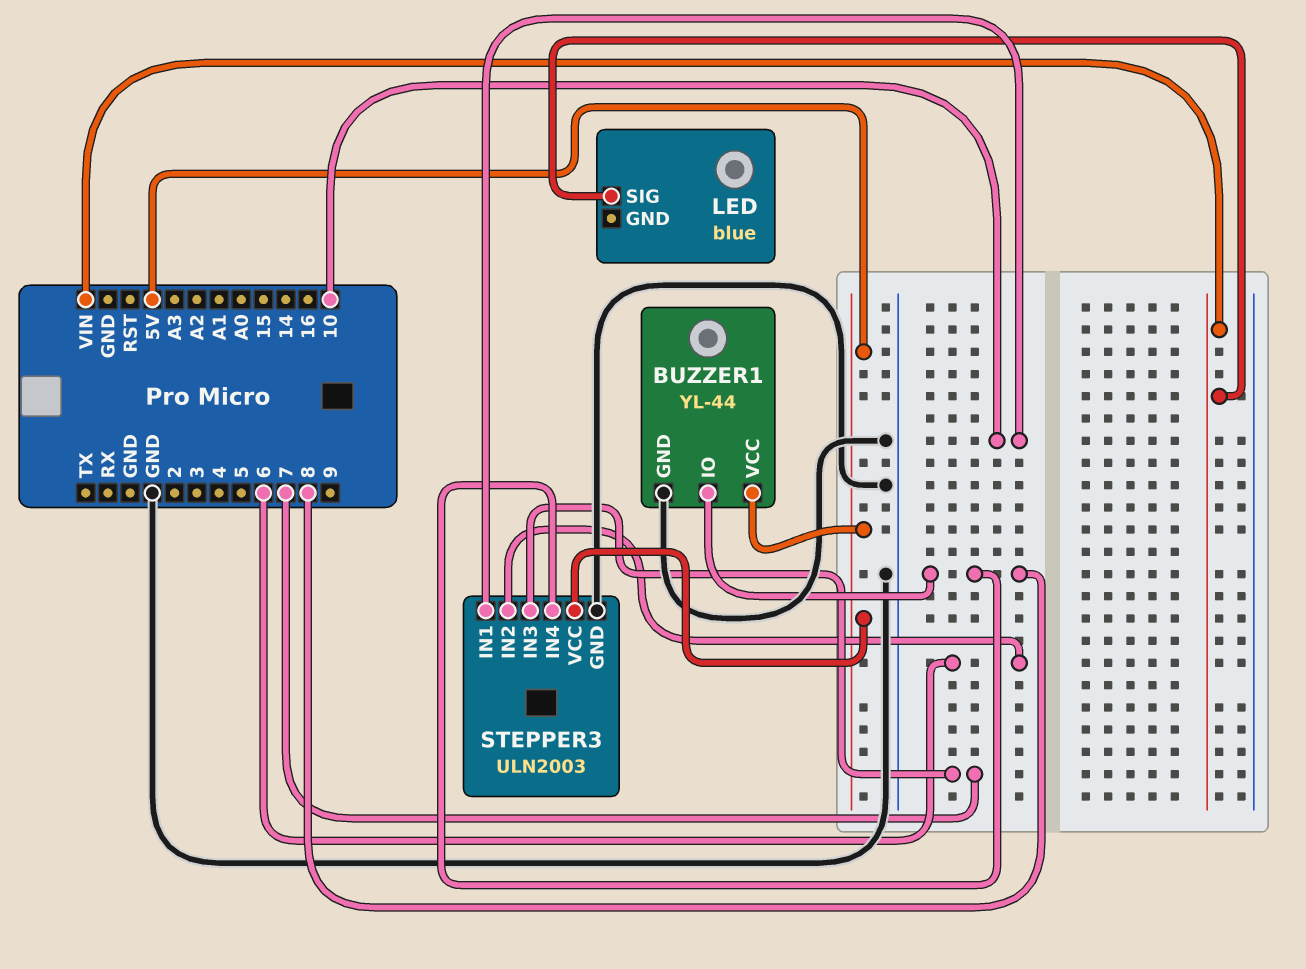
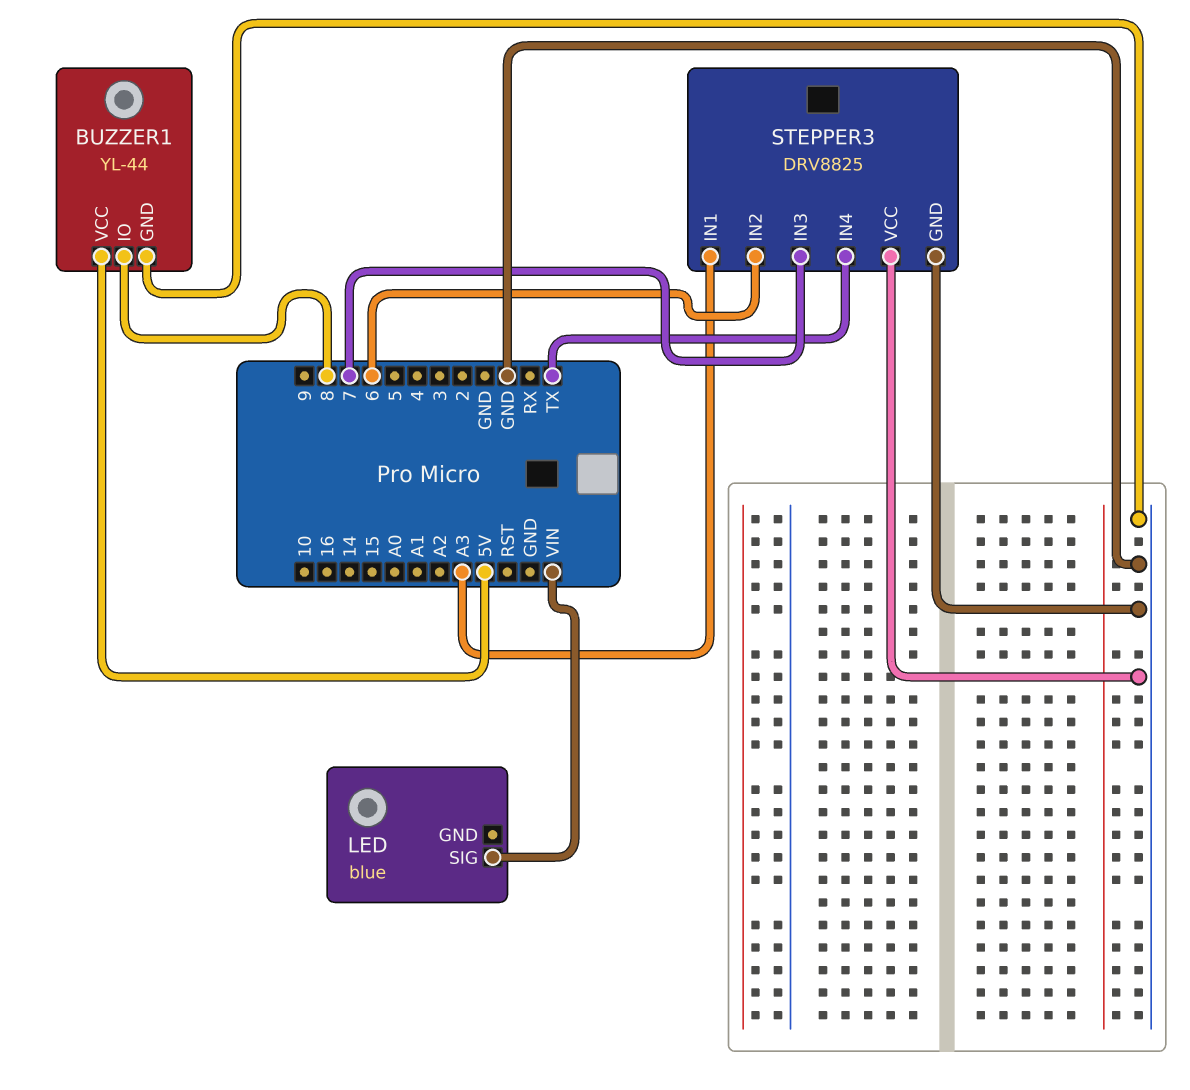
STEPPER3: ULN2003 -> DRV8825
STEPPER3 pin IN1: 10 -> A3
STEPPER3 pin IN4: 8 -> TX
STEPPER3 pin VCC: 5V -> GND

